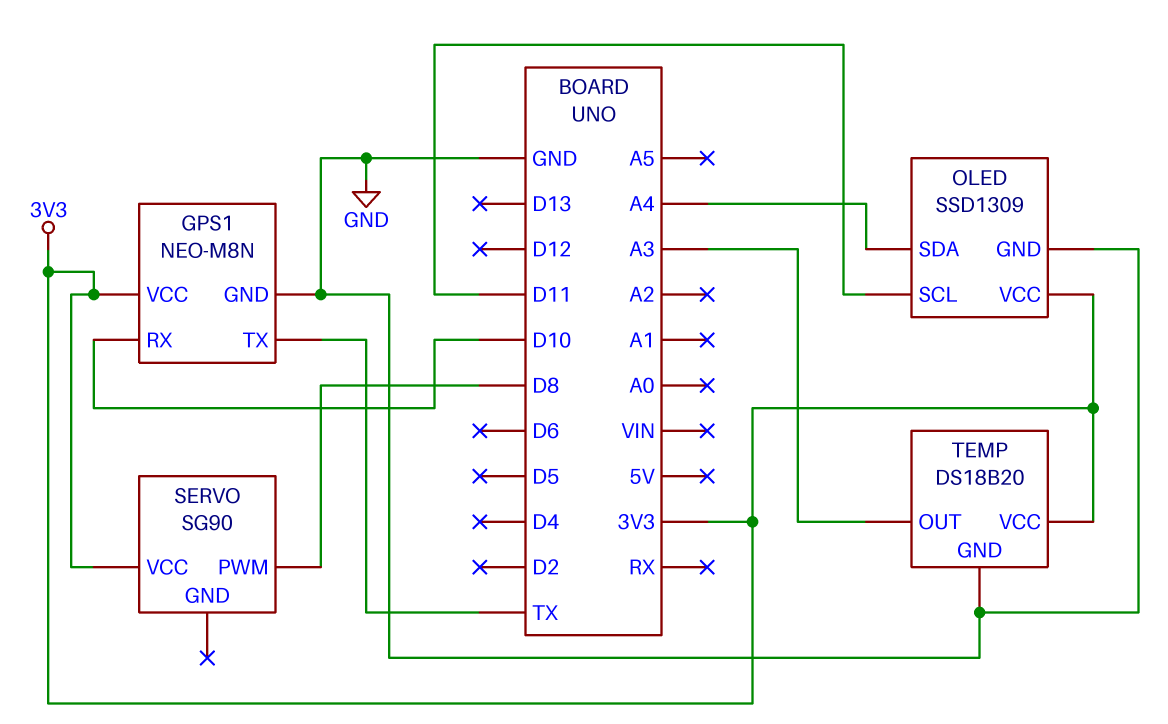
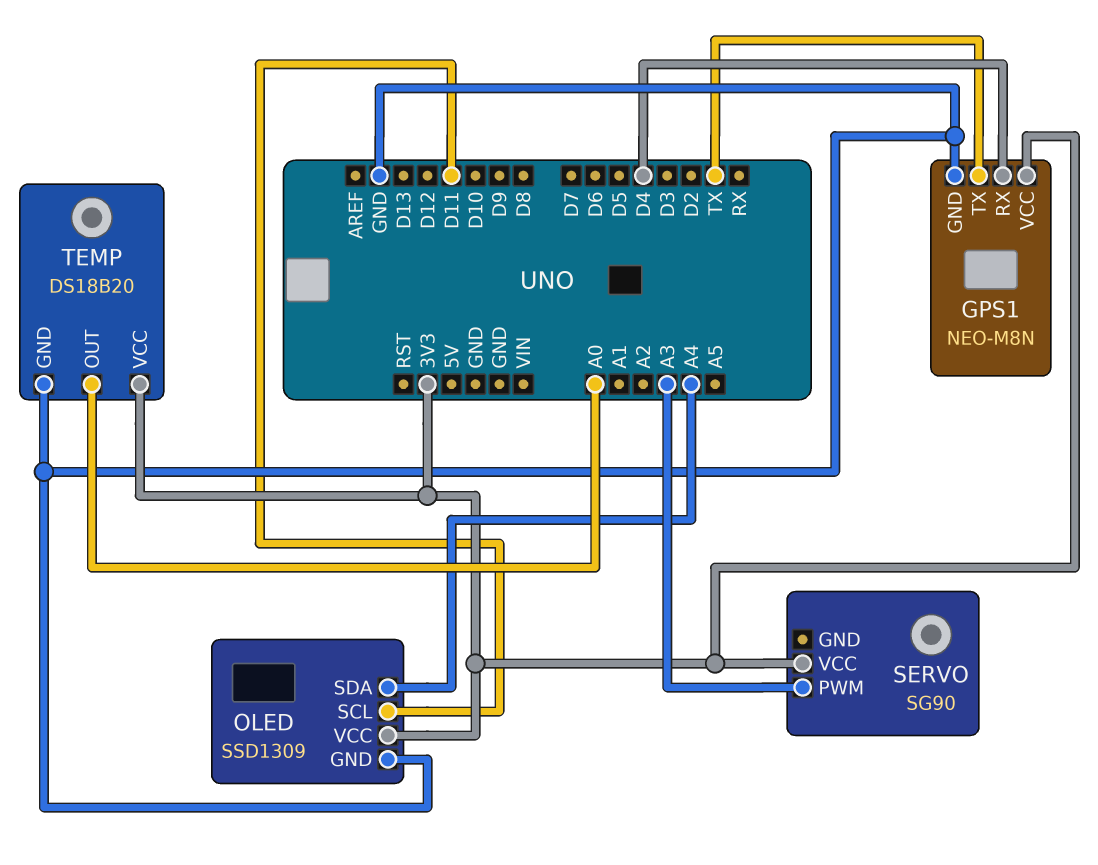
GPS1 pin RX: D10 -> D4
SERVO pin PWM: D8 -> A3
TEMP pin OUT: A3 -> A0

